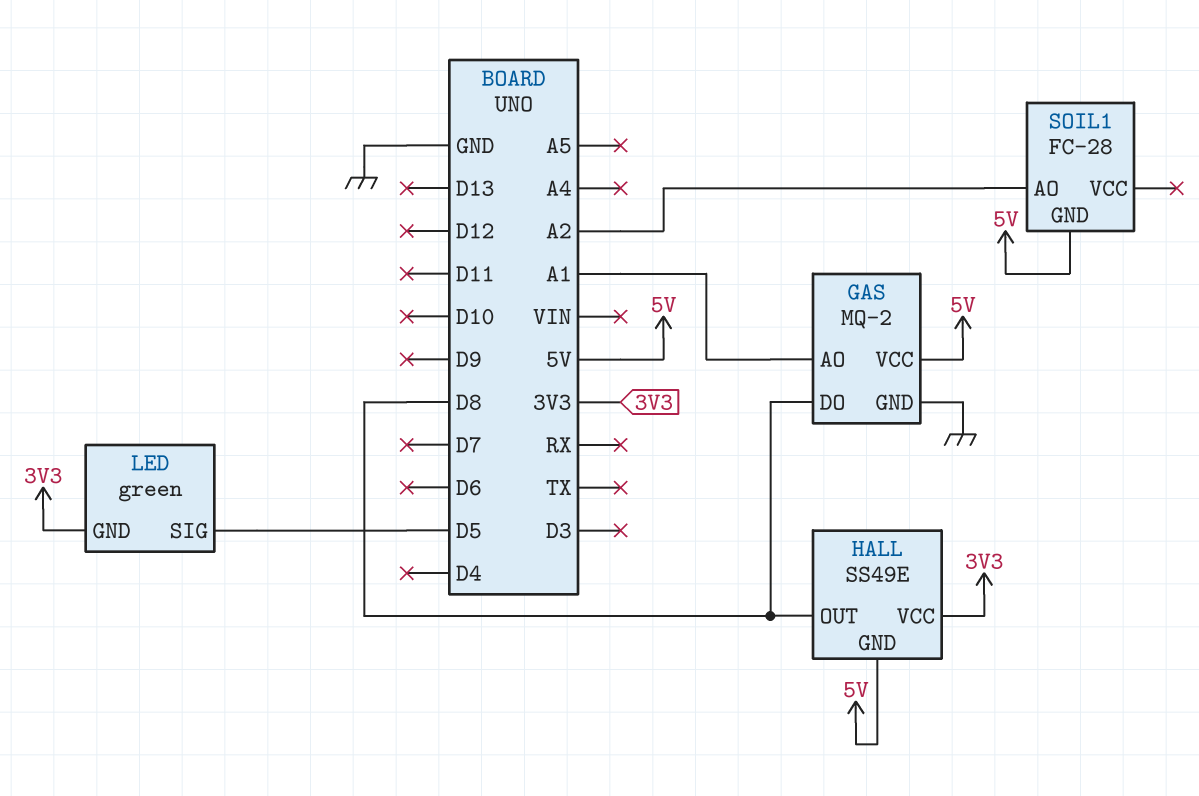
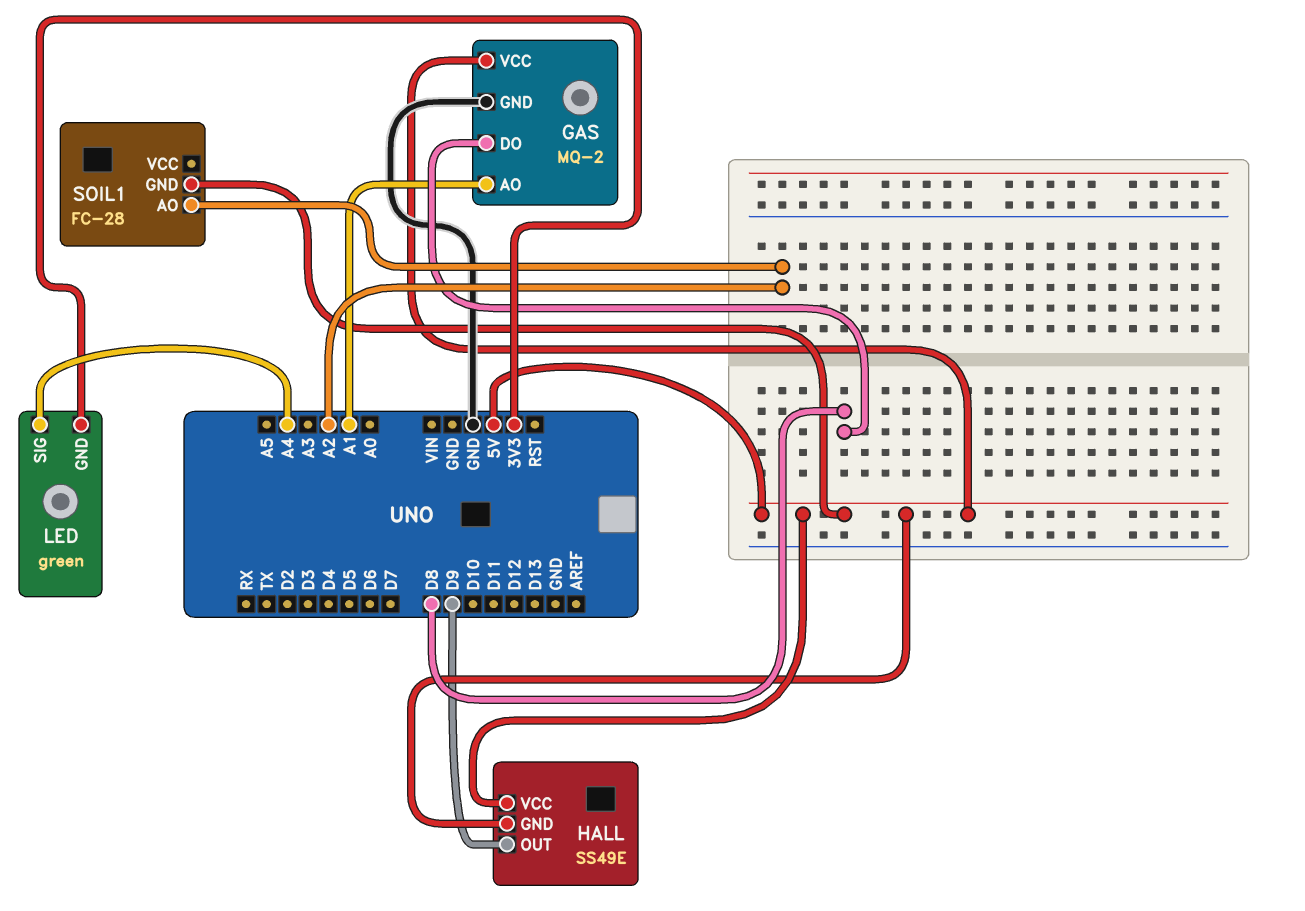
HALL pin OUT: D8 -> D9
HALL pin VCC: 3V3 -> 5V
LED pin SIG: D5 -> A4

